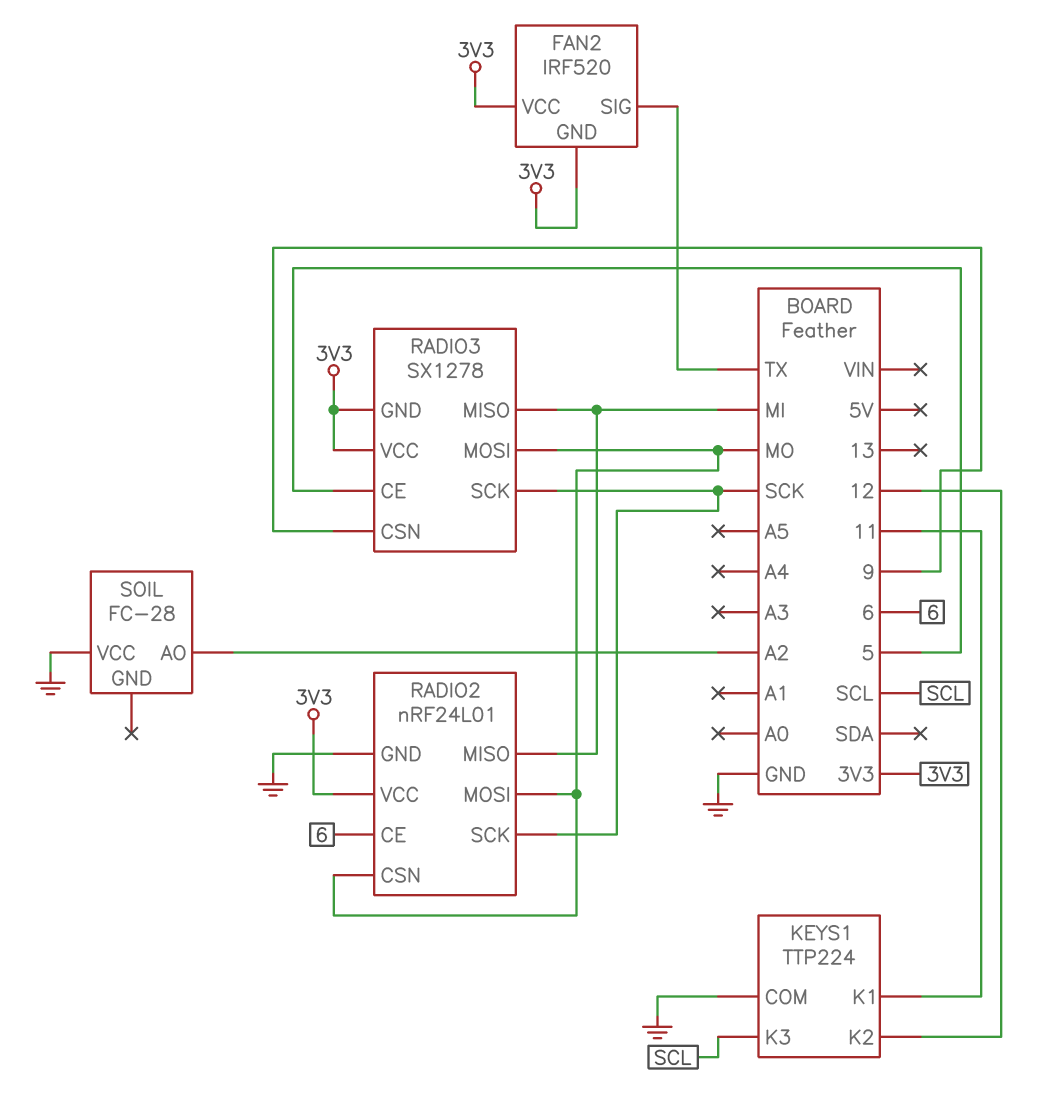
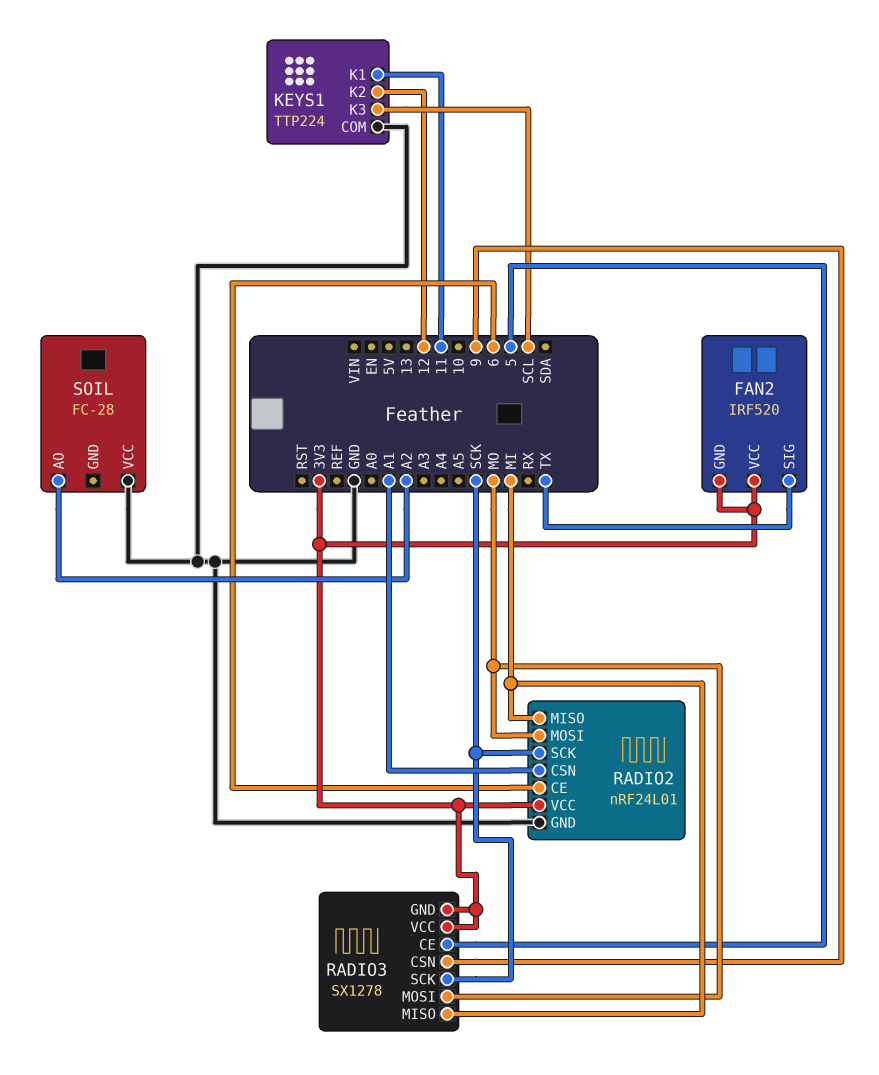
RADIO2 pin CSN: MO -> A1

